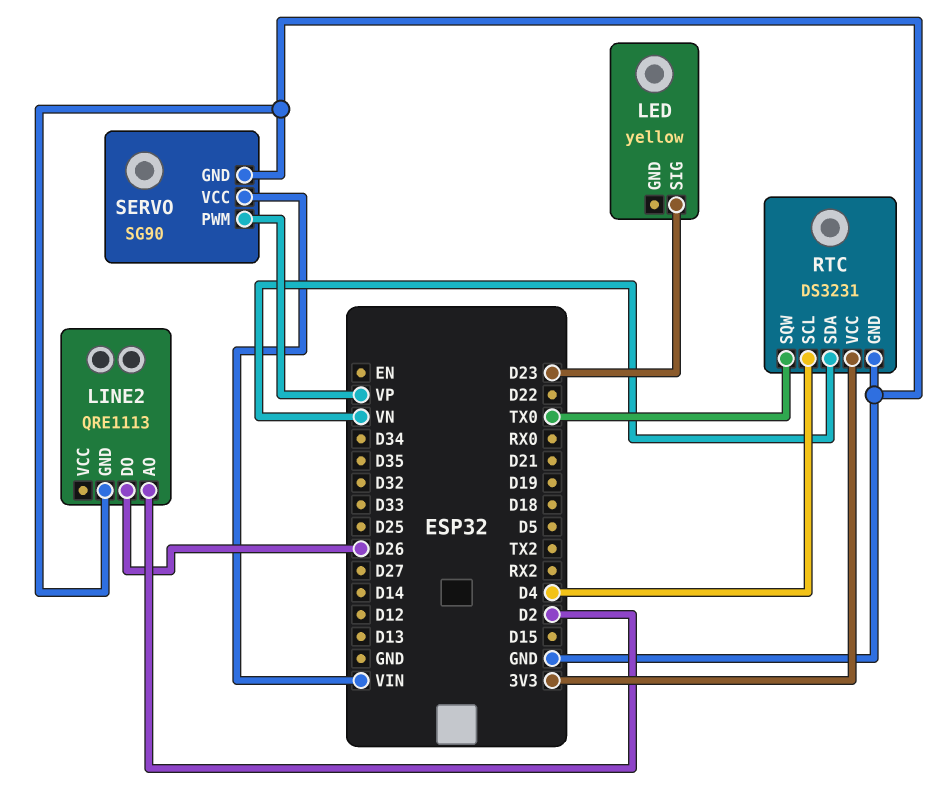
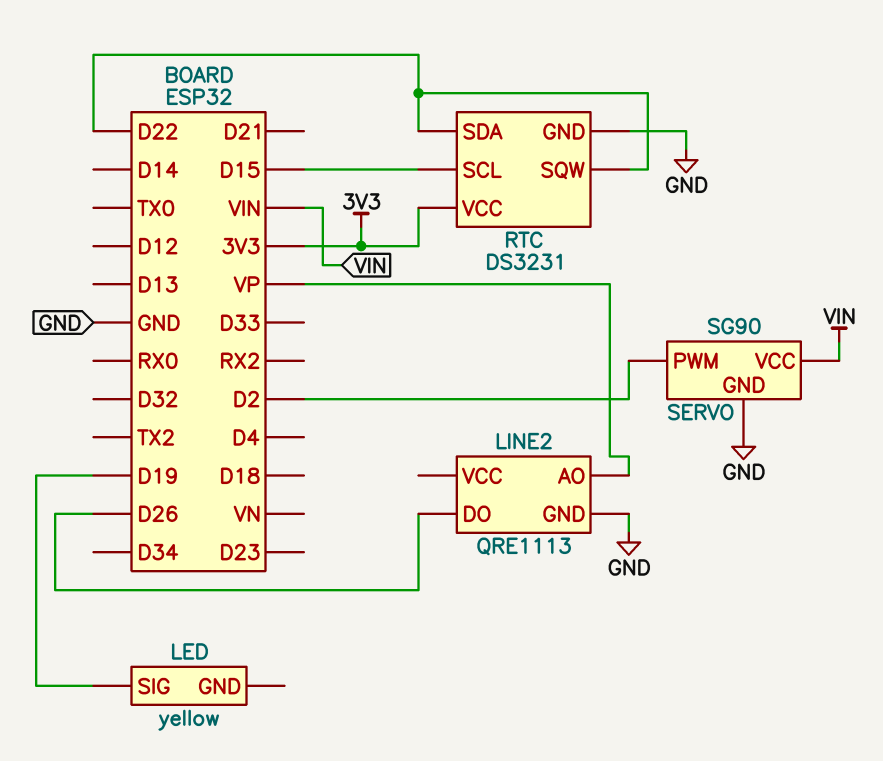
LED pin SIG: D23 -> D19
LINE2 pin AO: D2 -> VP
RTC pin SCL: D4 -> D15
RTC pin SDA: VN -> D22
RTC pin SQW: TX0 -> D22
SERVO pin PWM: VP -> D2

